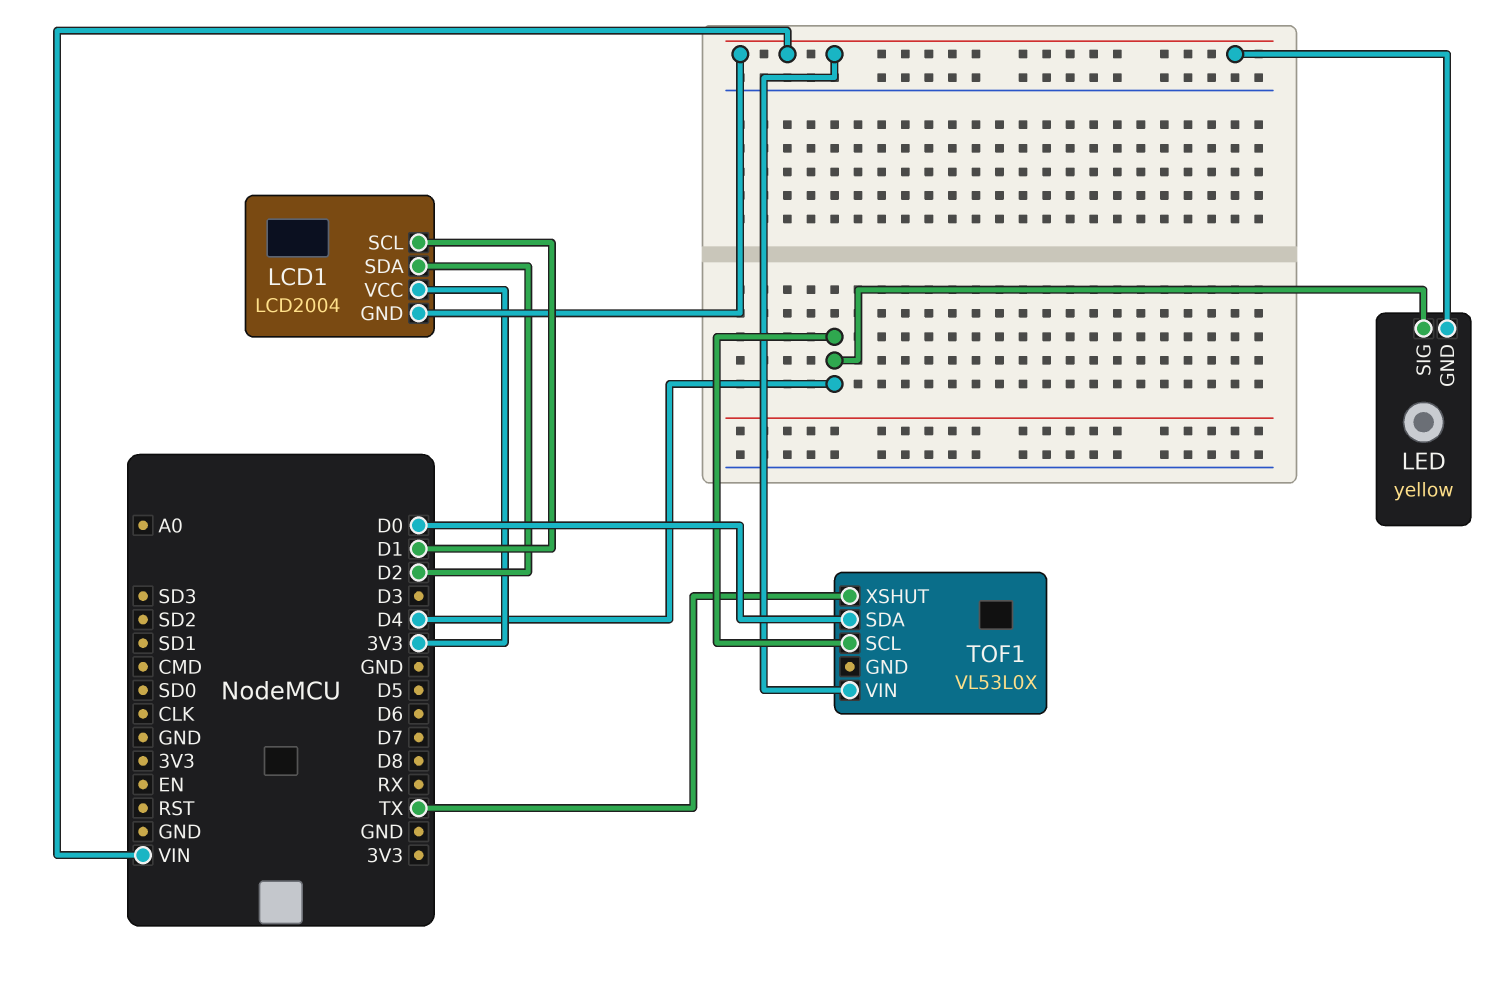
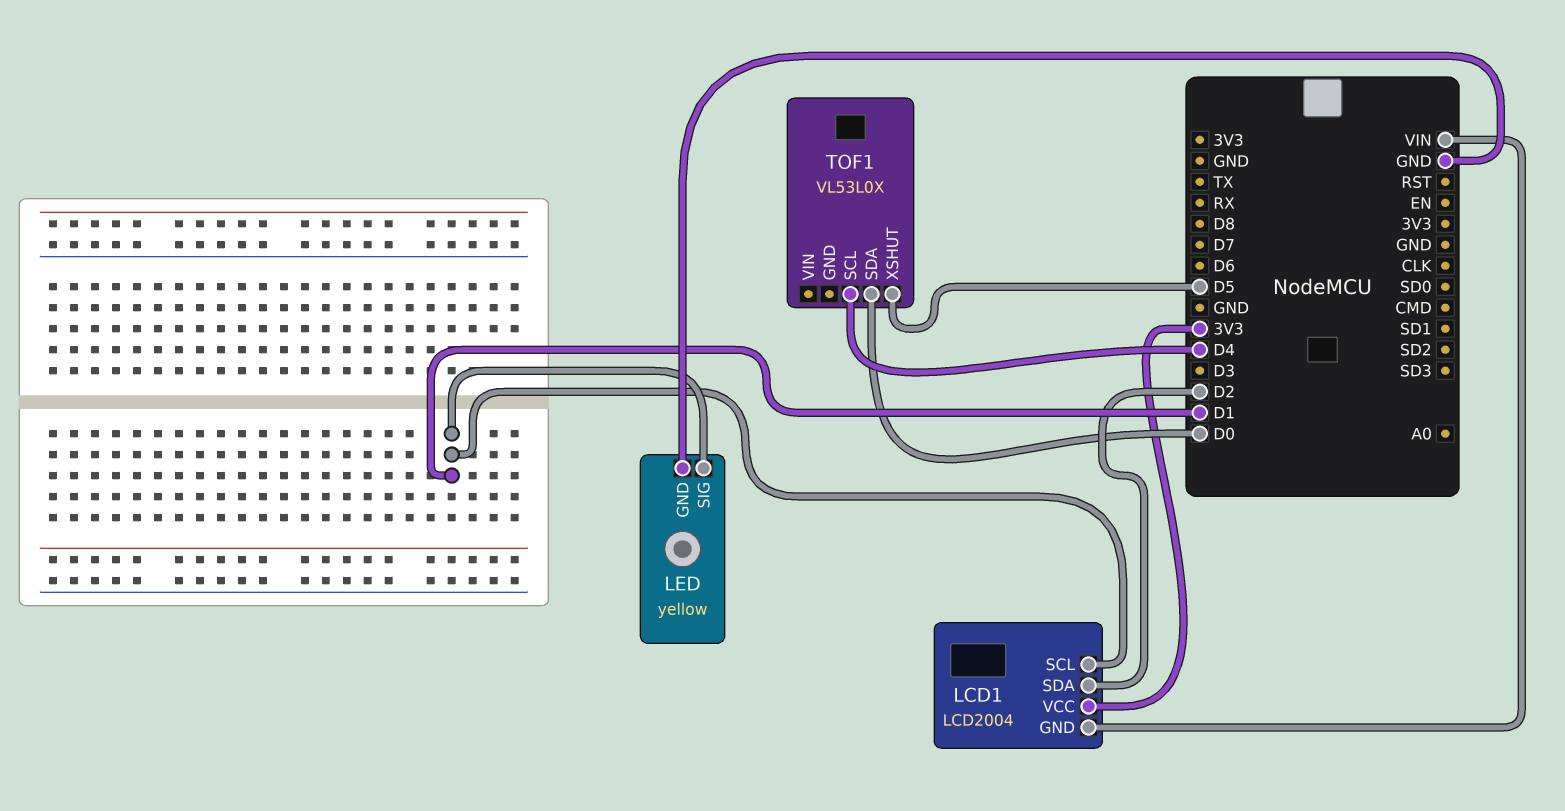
LED pin GND: VIN -> GND
LED pin SIG: D4 -> D1
TOF1 pin VIN: VIN -> none
TOF1 pin XSHUT: TX -> D5

